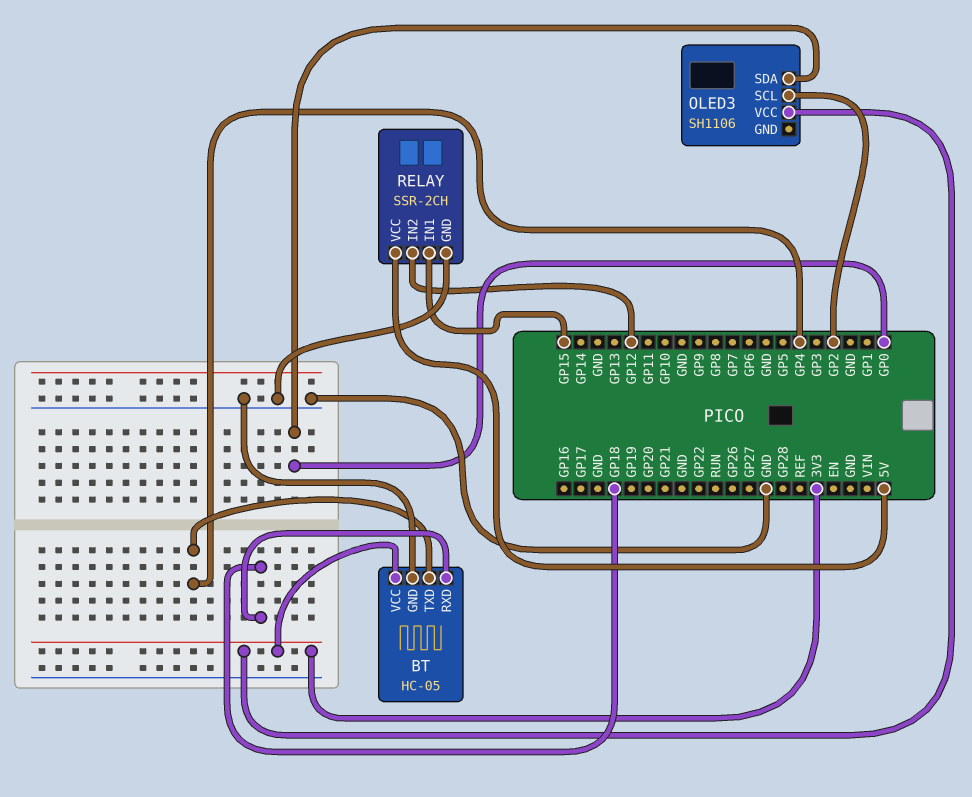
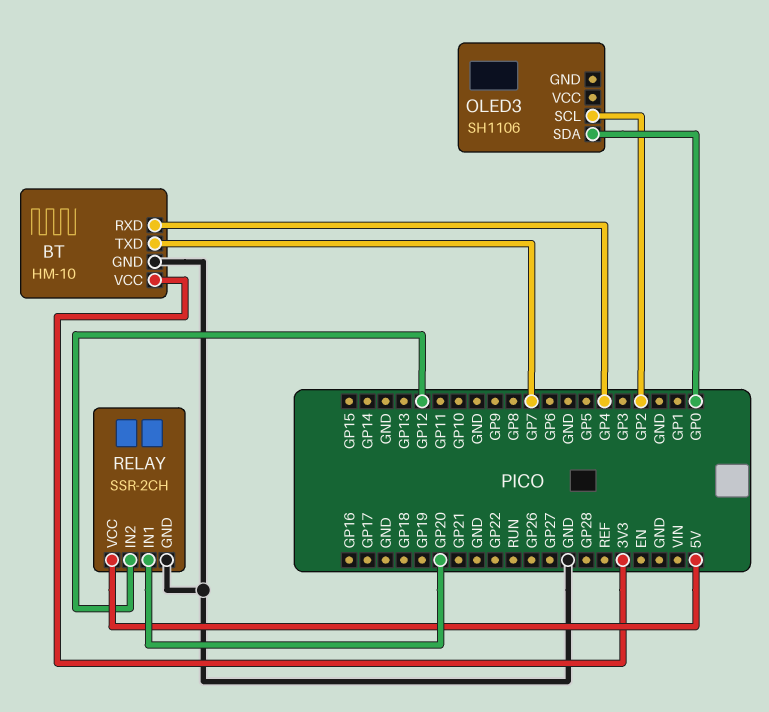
BT: HC-05 -> HM-10
BT pin RXD: GP18 -> GP4
BT pin TXD: GP4 -> GP7
OLED3 pin VCC: 3V3 -> none
RELAY pin IN1: GP15 -> GP20

